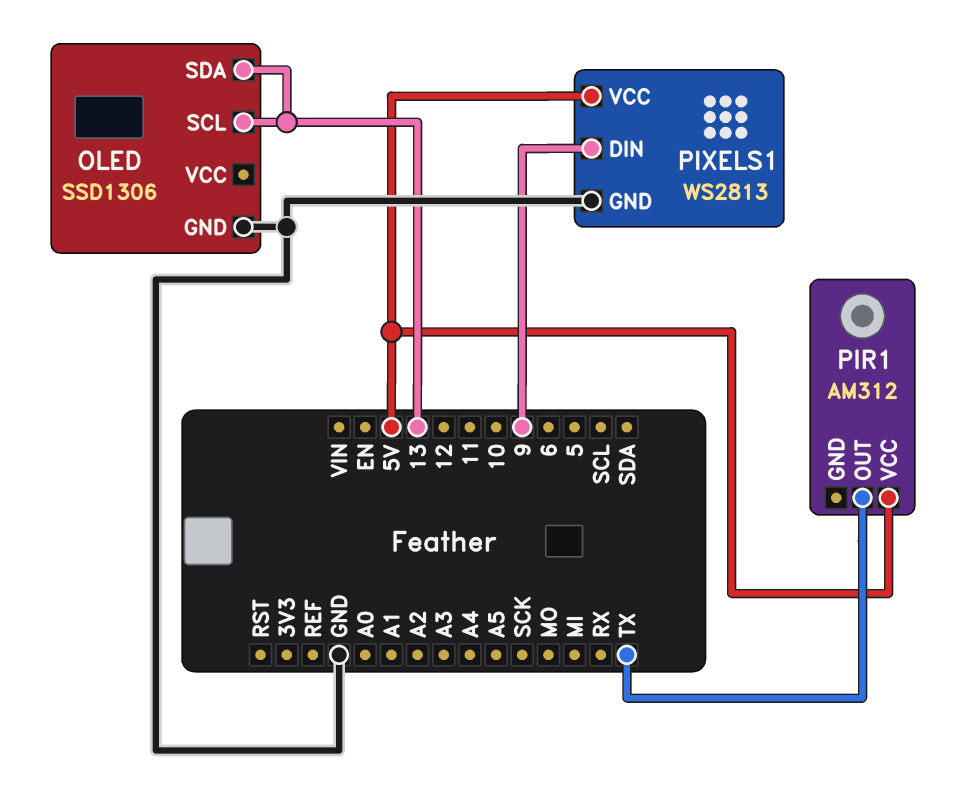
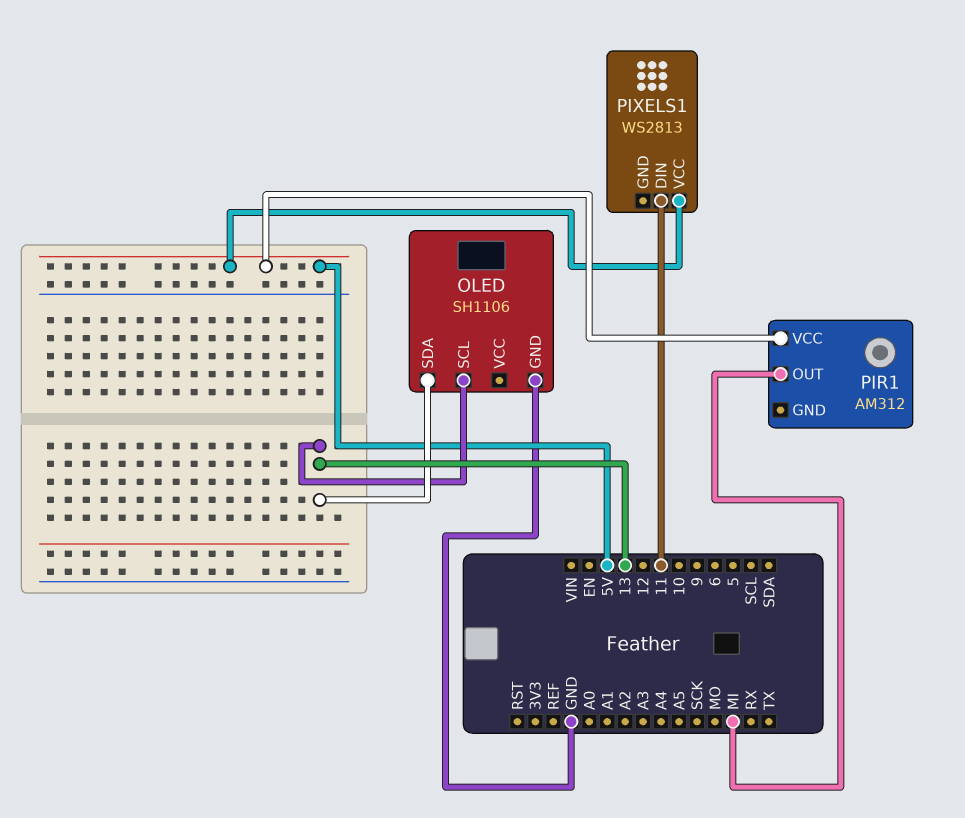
OLED: SSD1306 -> SH1106
PIR1 pin OUT: TX -> MI
PIXELS1 pin DIN: 9 -> 11
PIXELS1 pin GND: GND -> none

